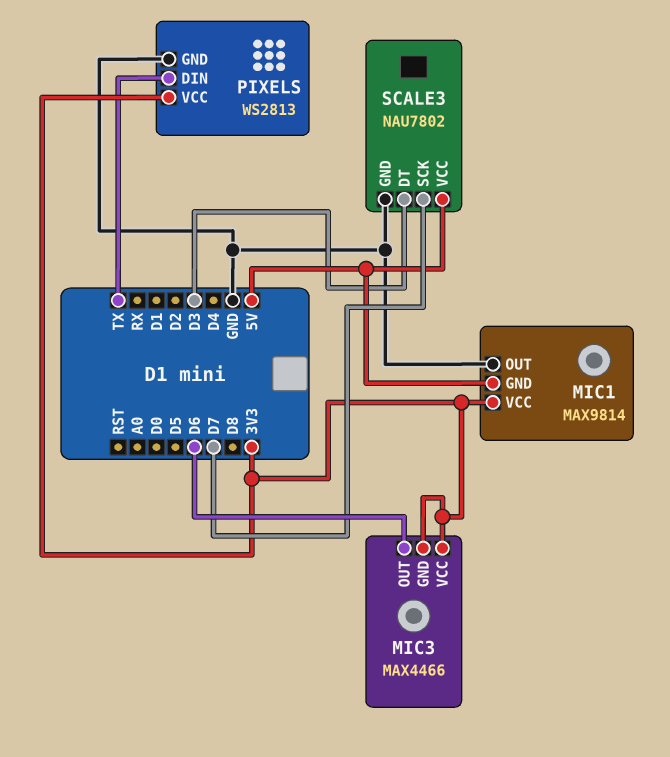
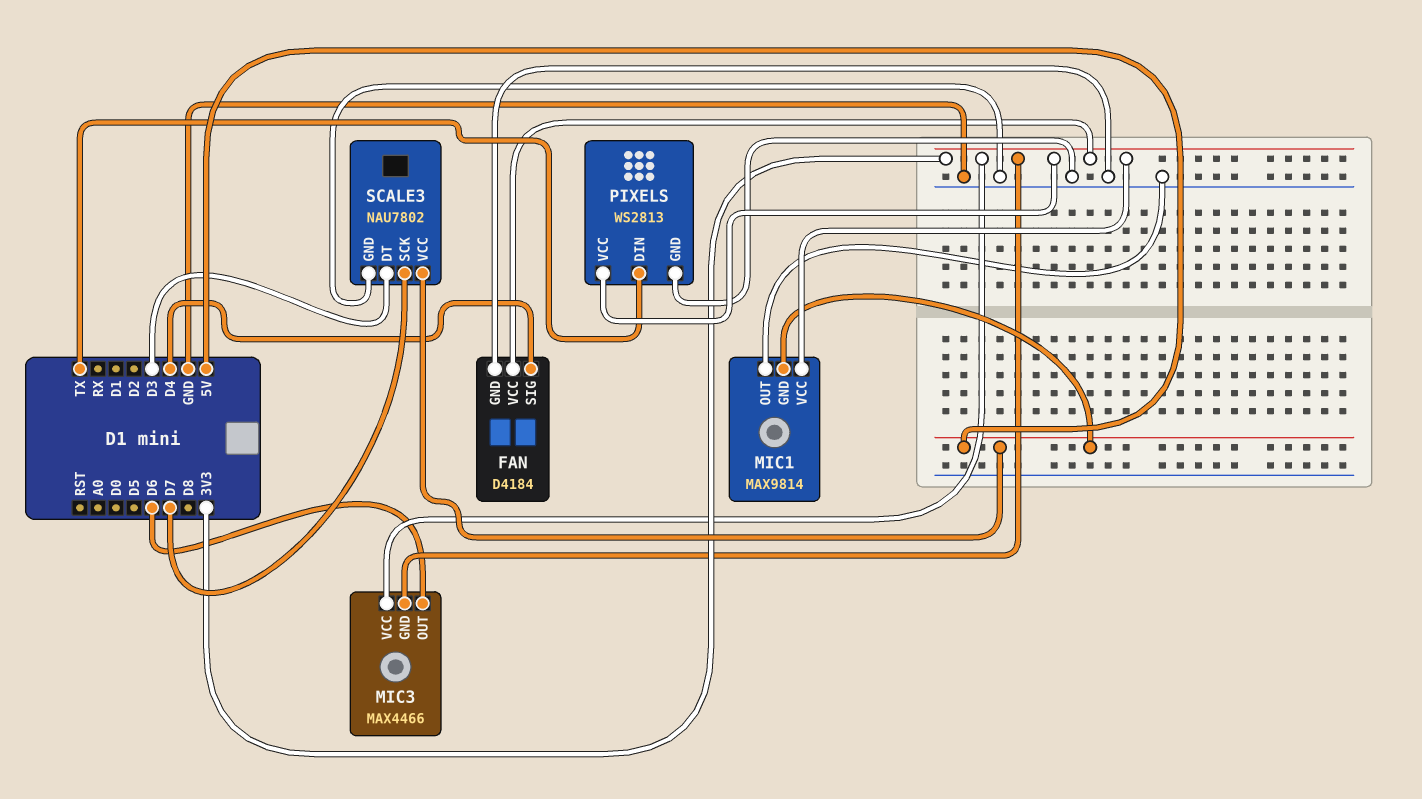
FAN: none -> D4184
FAN pin GND: none -> GND
FAN pin SIG: none -> D4
FAN pin VCC: none -> 3V3

